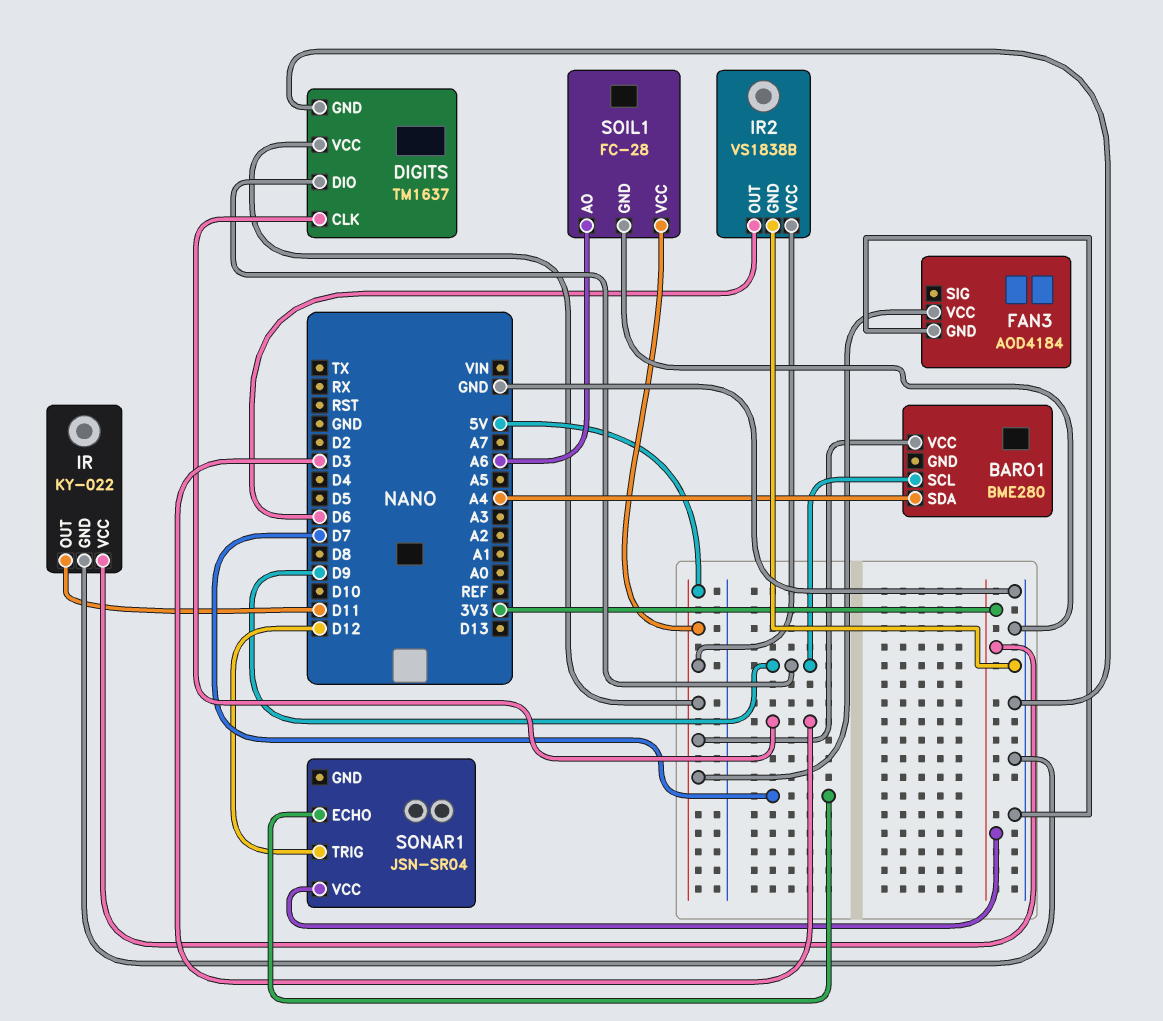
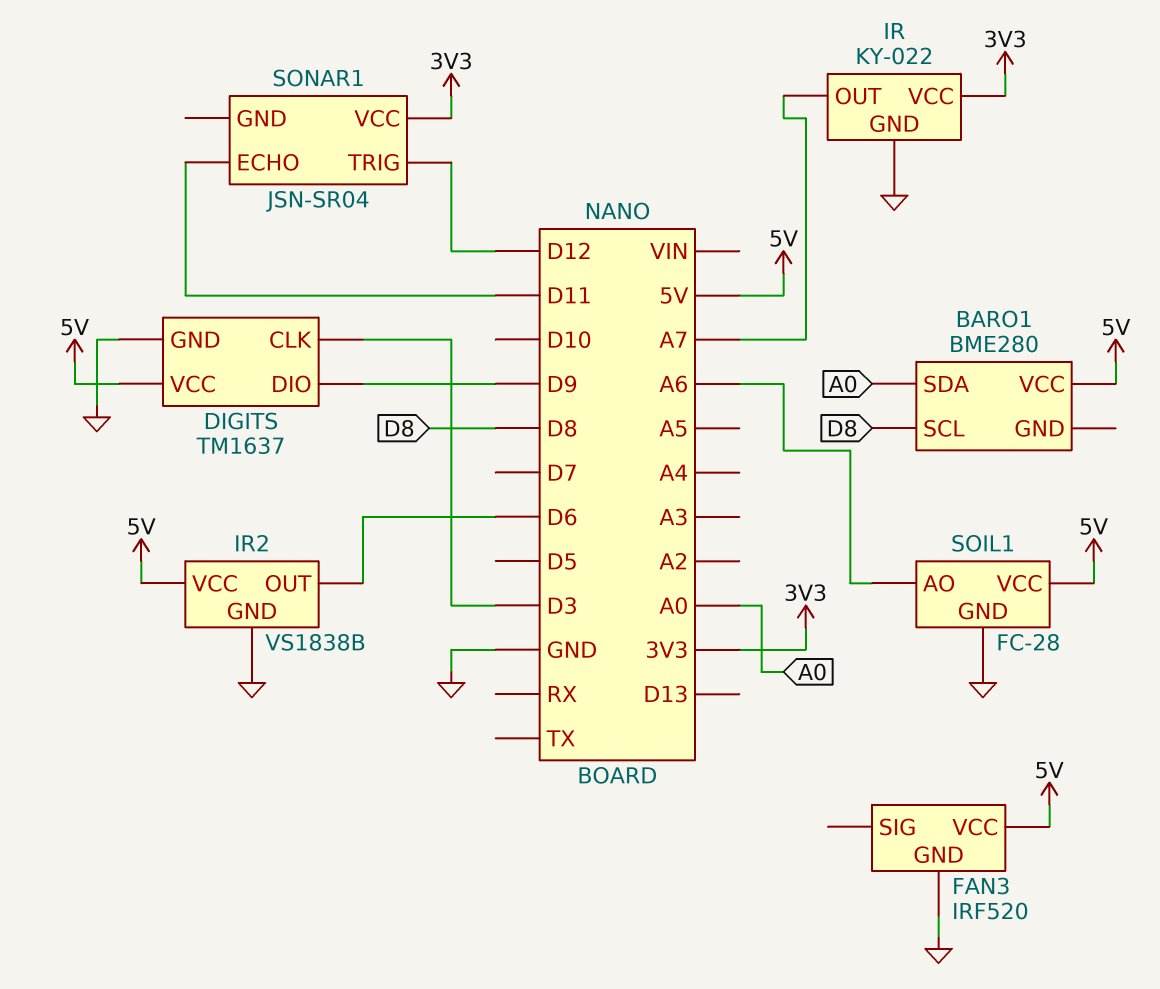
BARO1 pin SCL: D9 -> D8
BARO1 pin SDA: A4 -> A0
FAN3: AOD4184 -> IRF520
IR pin OUT: D11 -> A7
SONAR1 pin ECHO: D7 -> D11

